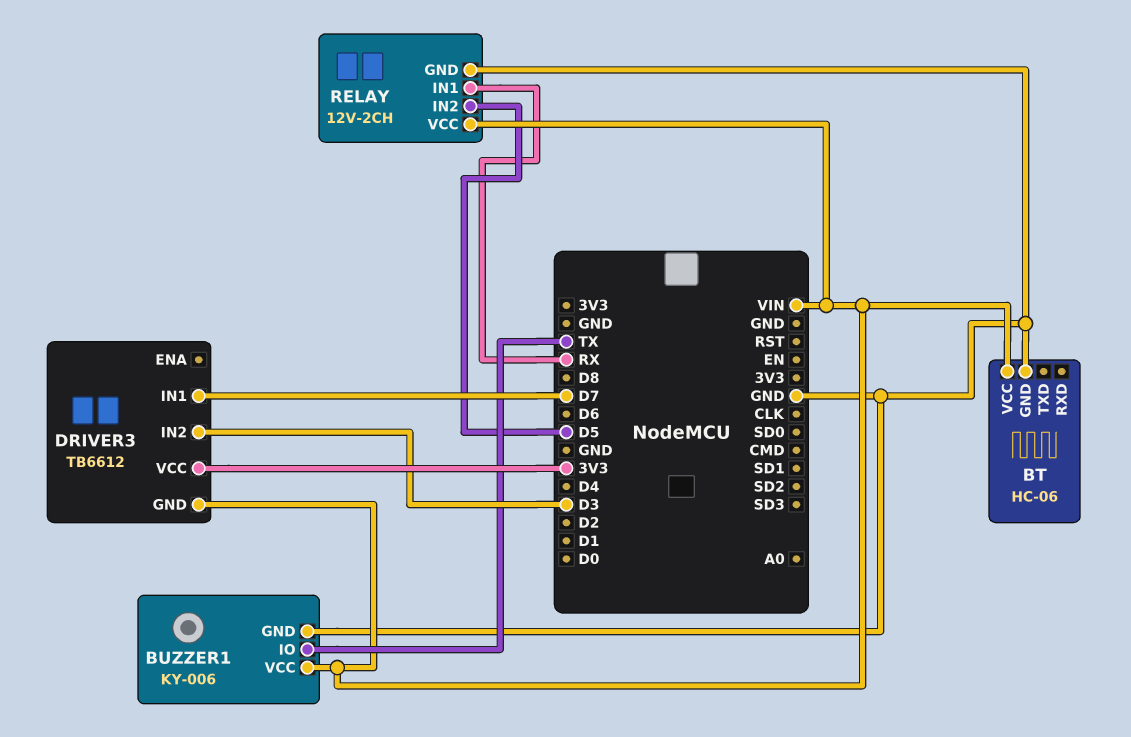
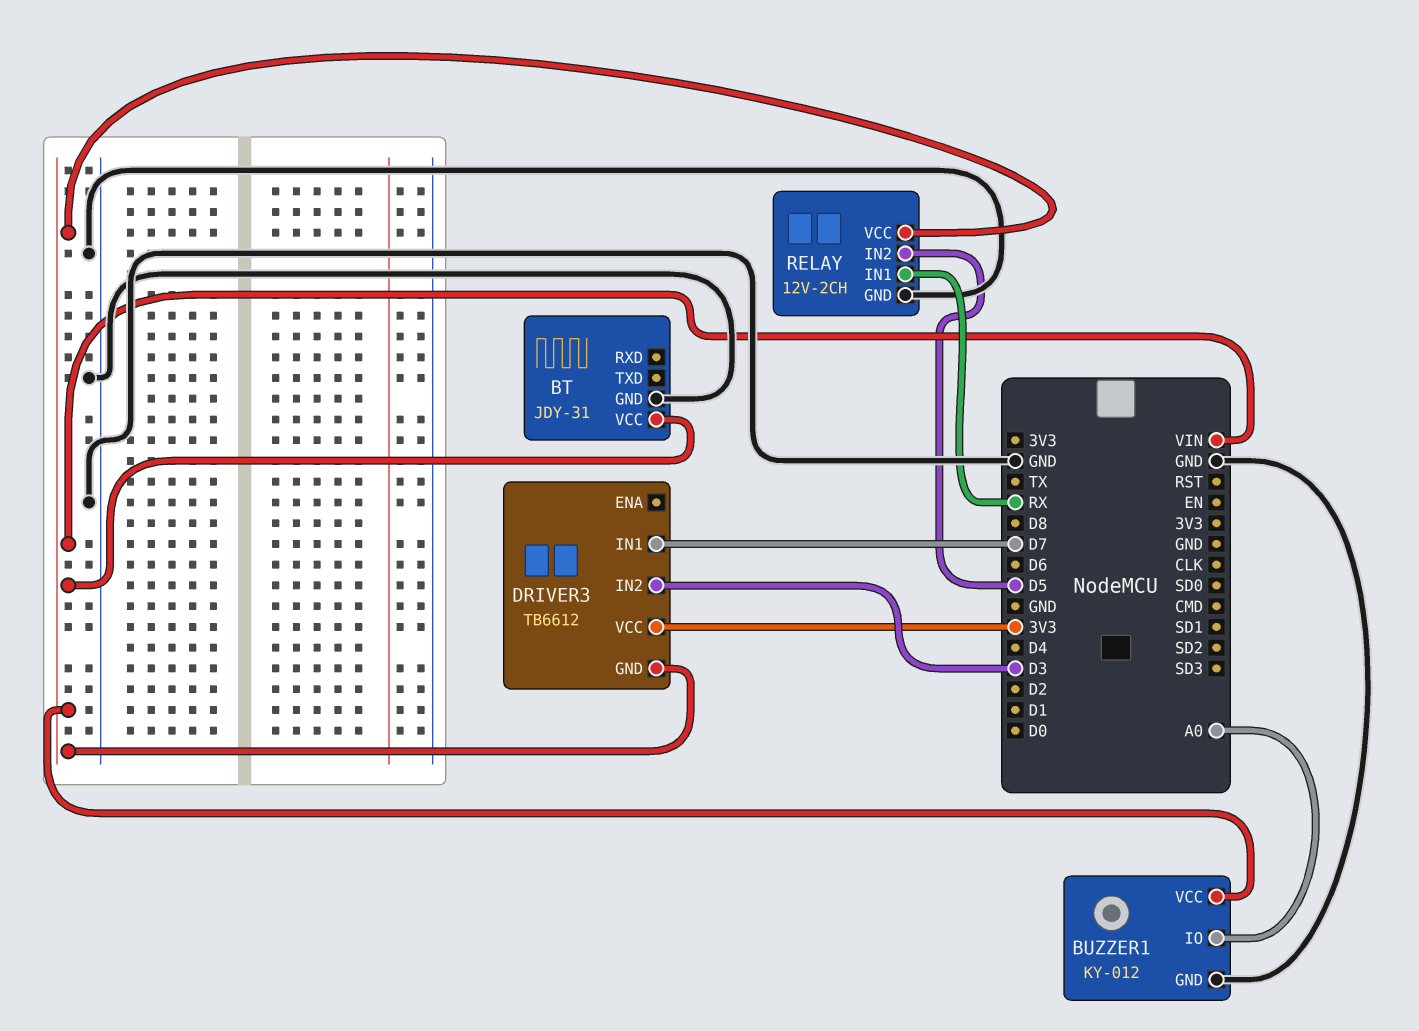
BT: HC-06 -> JDY-31
BUZZER1: KY-006 -> KY-012
BUZZER1 pin IO: TX -> A0

